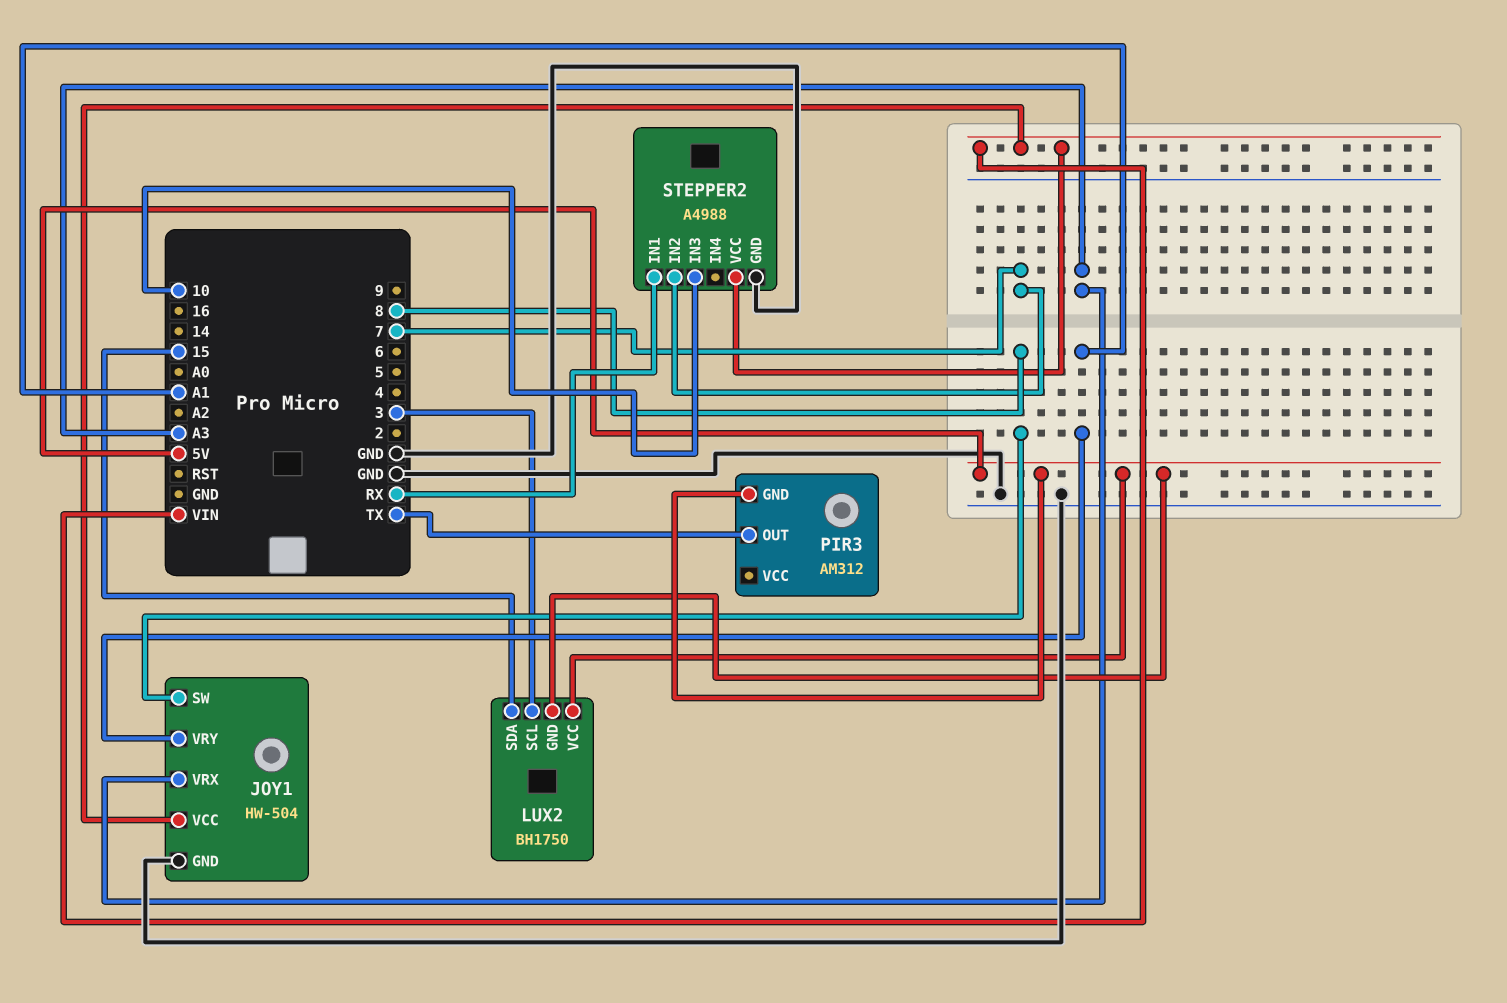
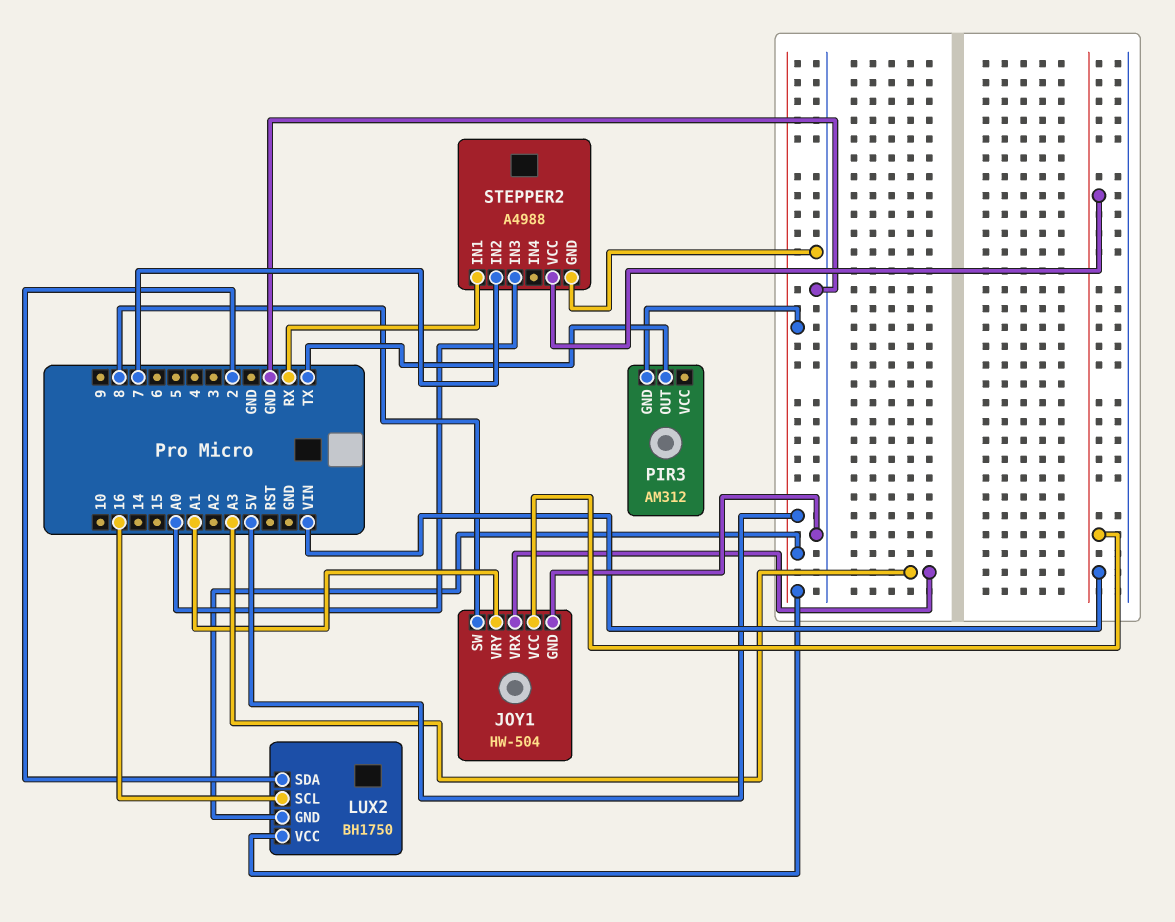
LUX2 pin SCL: 3 -> 16
LUX2 pin SDA: 15 -> 2
STEPPER2 pin IN3: 10 -> A0

